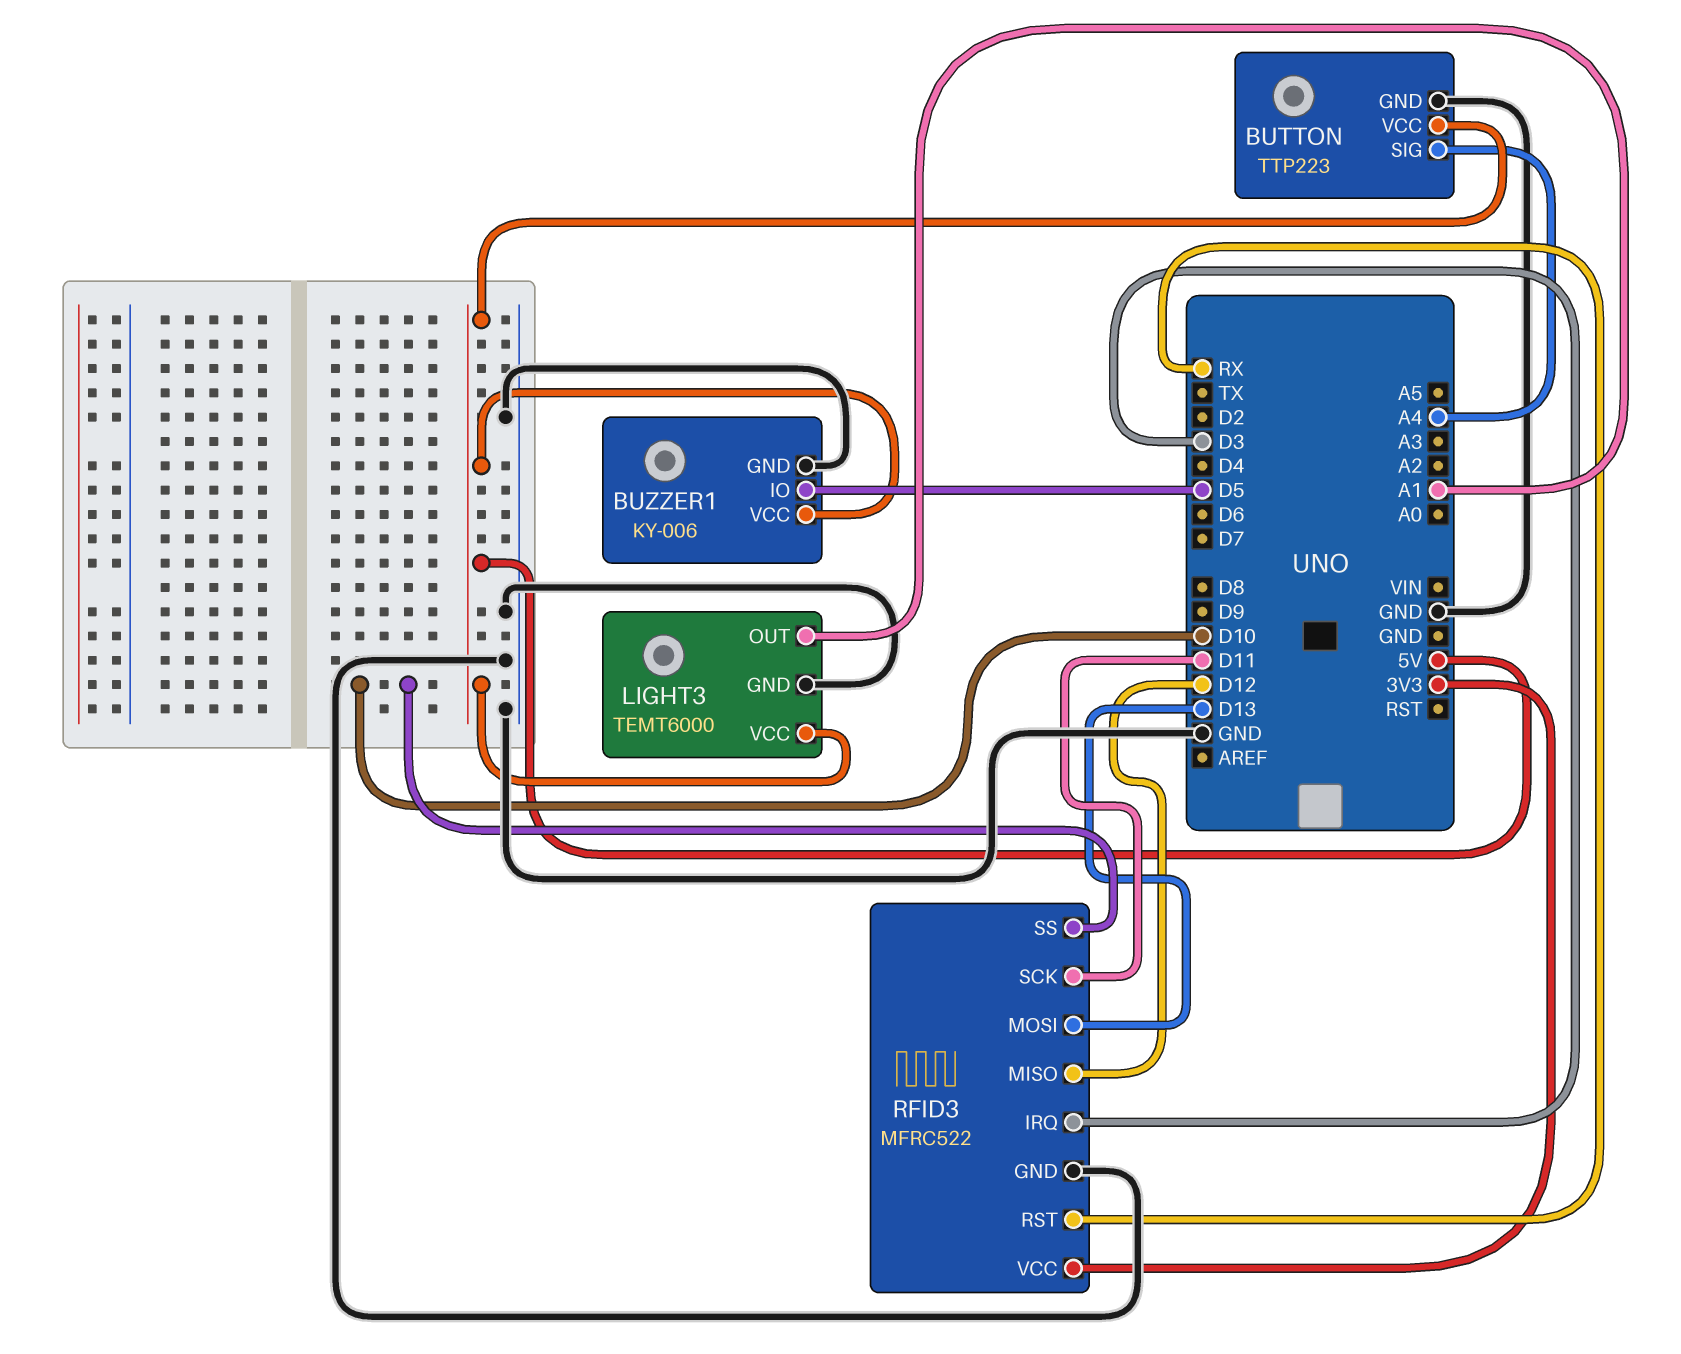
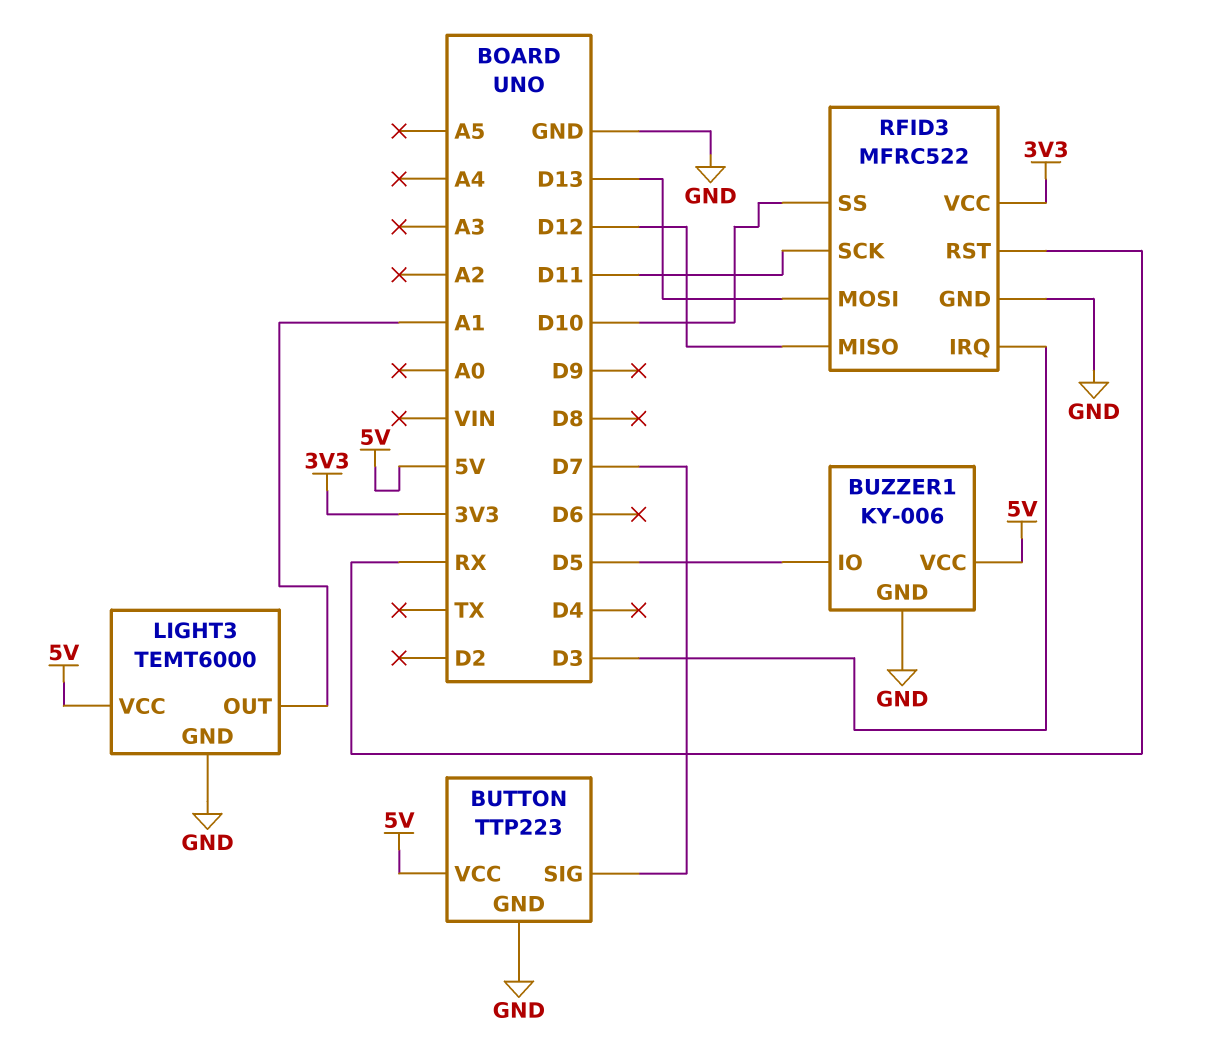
BUTTON pin SIG: A4 -> D7

